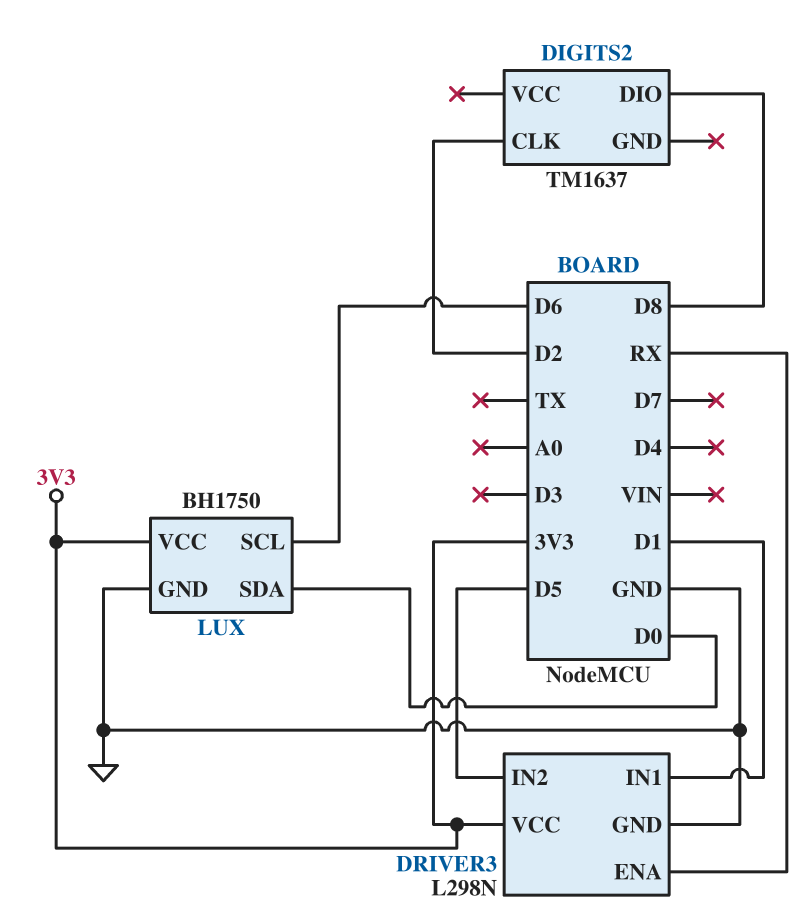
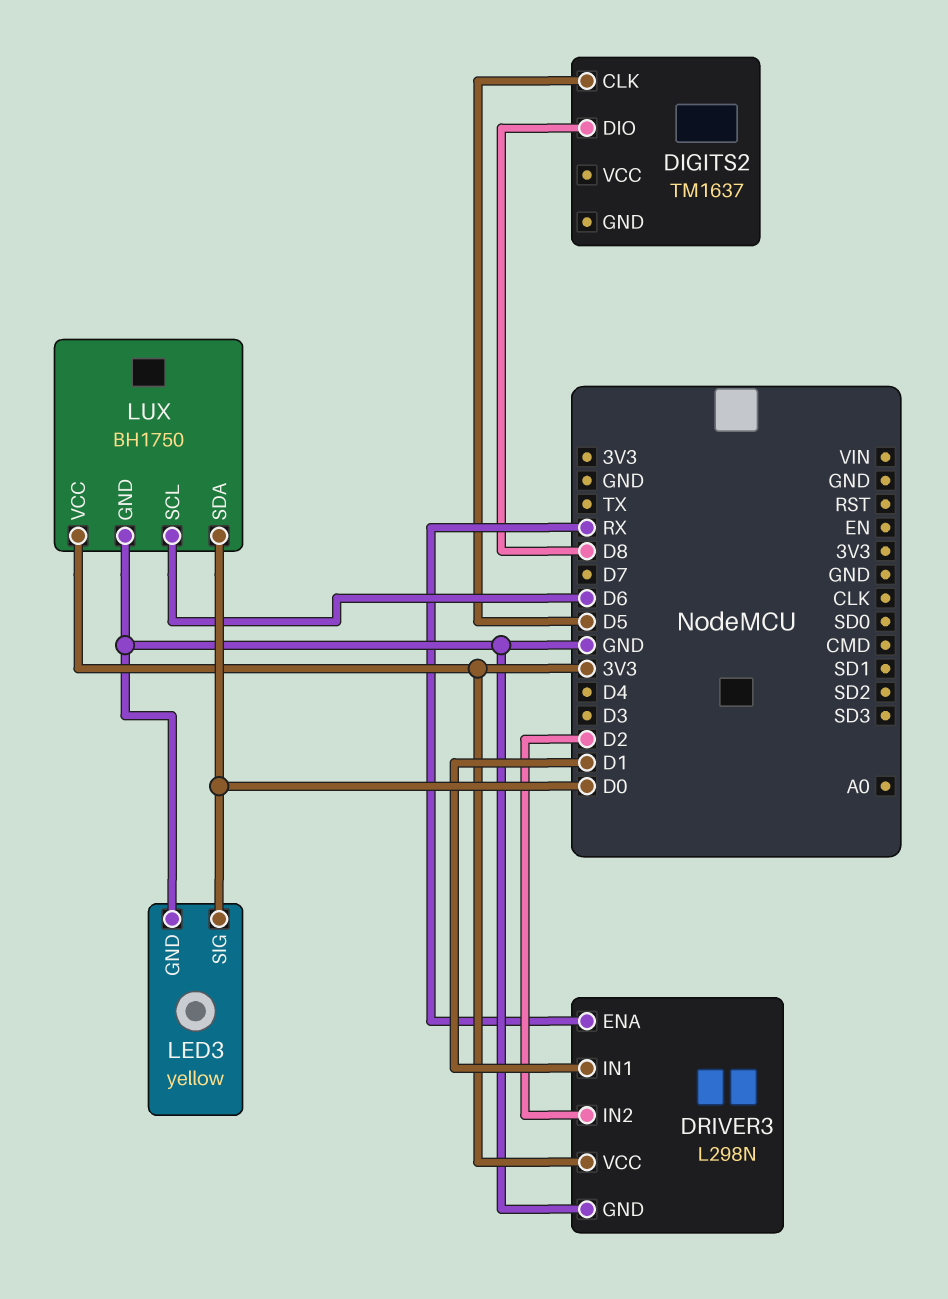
DIGITS2 pin CLK: D2 -> D5
DRIVER3 pin IN2: D5 -> D2
LED3: none -> yellow
LED3 pin GND: none -> GND
LED3 pin SIG: none -> D0

